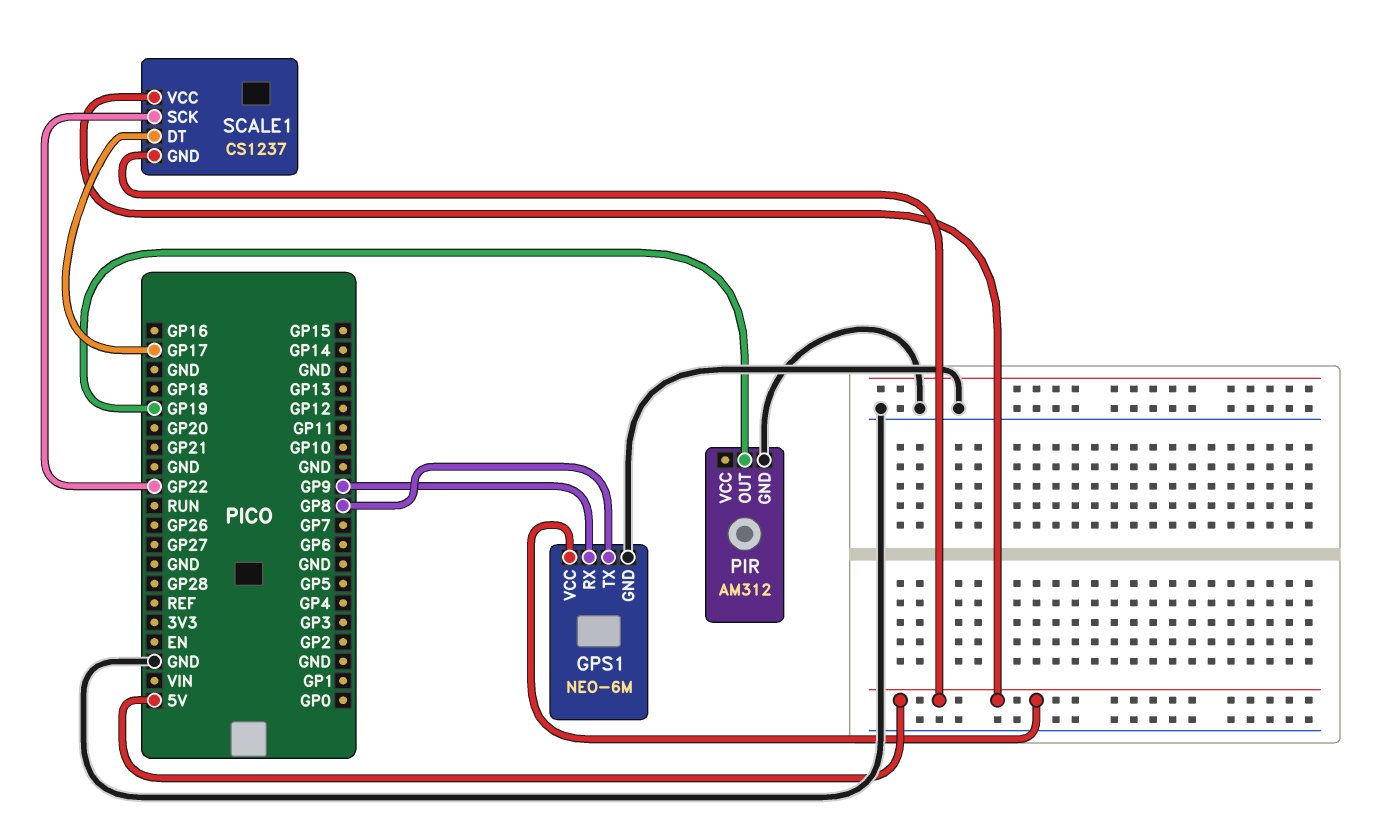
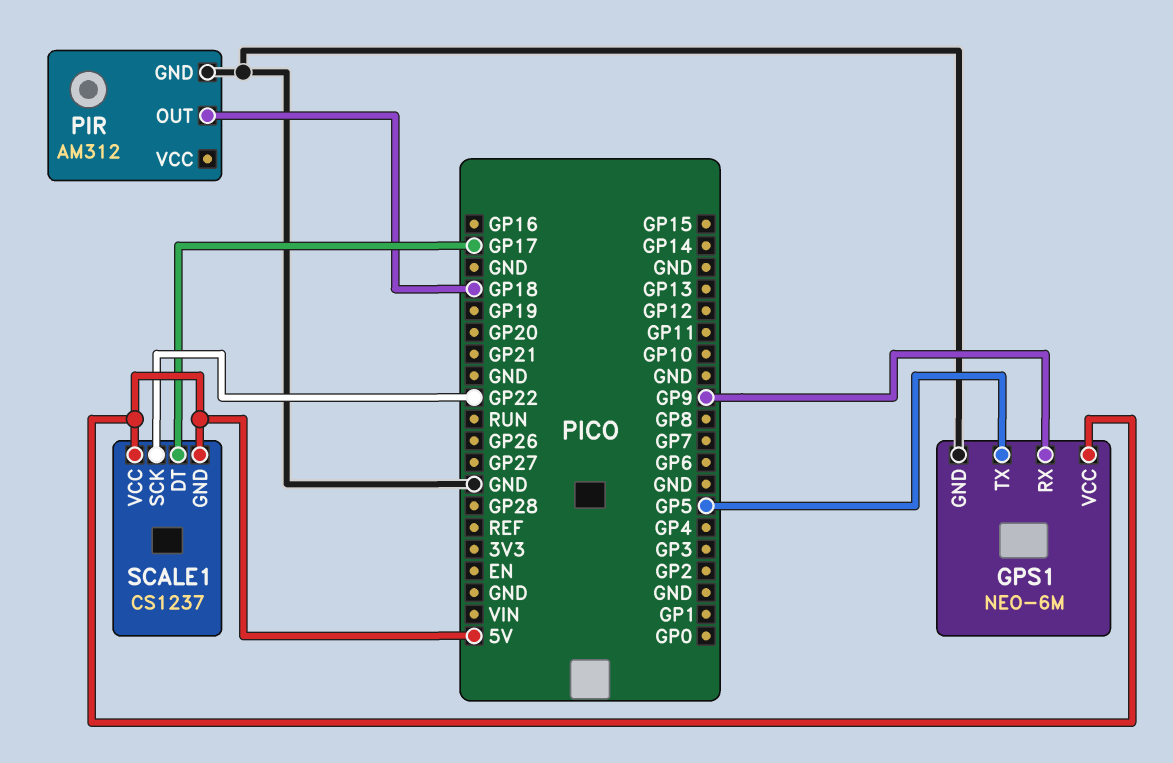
GPS1 pin TX: GP8 -> GP5
PIR pin OUT: GP19 -> GP18

